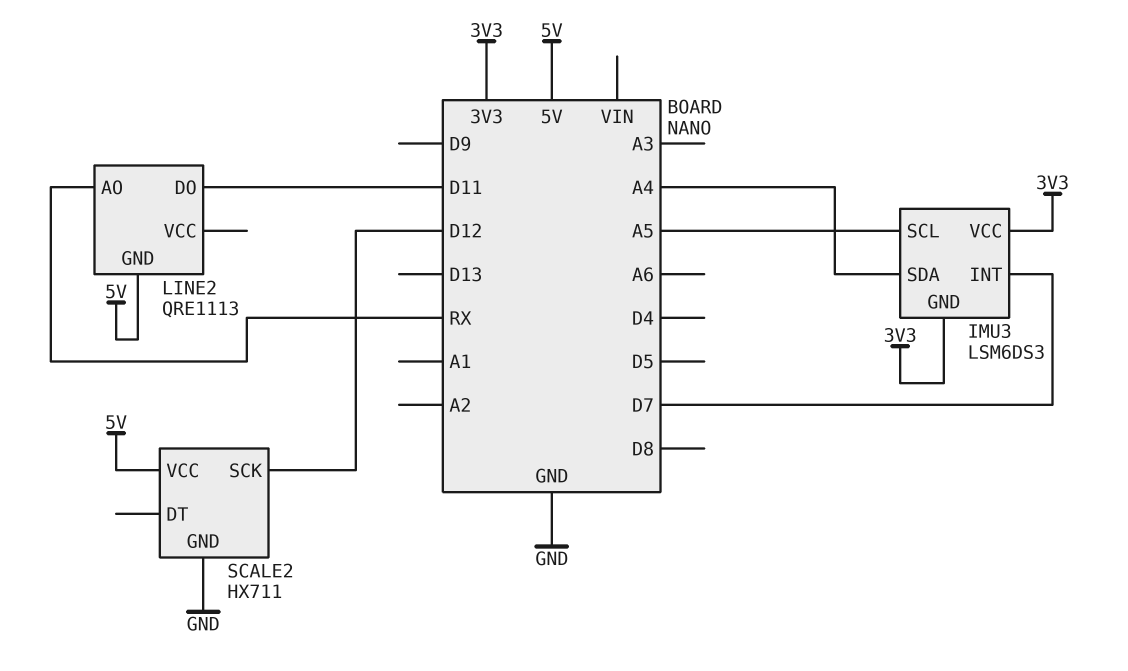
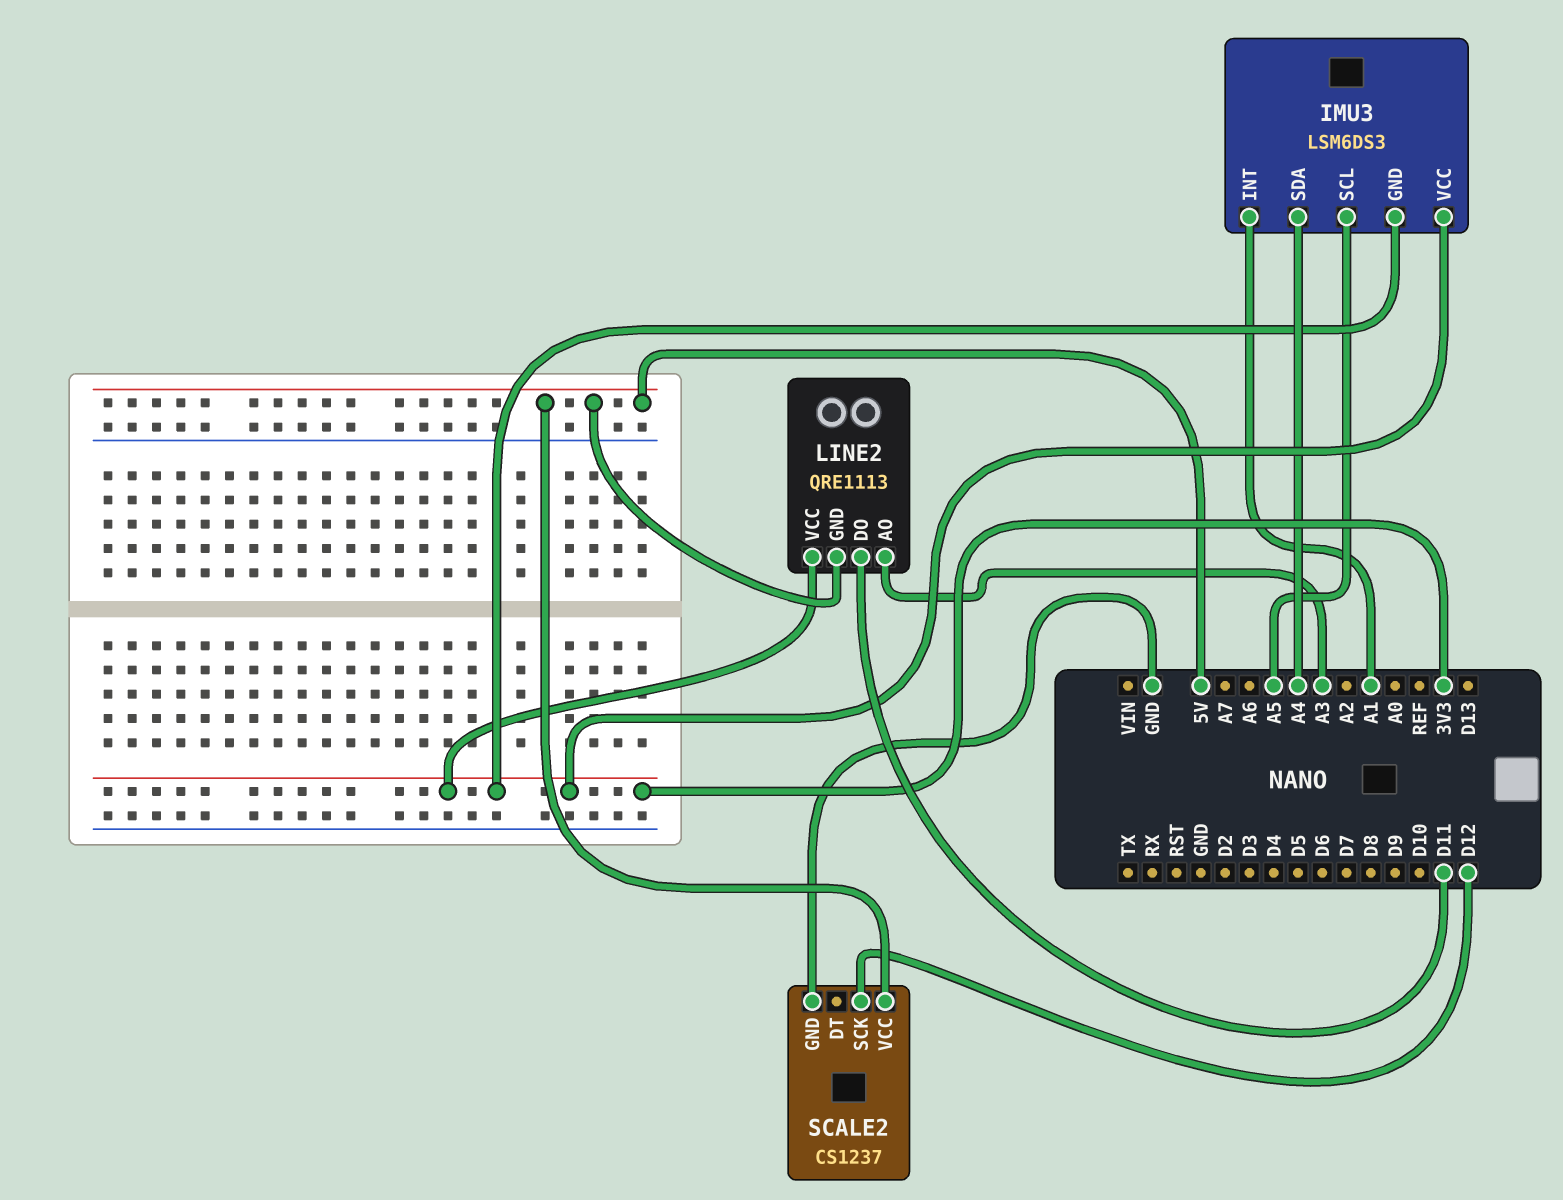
IMU3 pin INT: D7 -> A1
LINE2 pin AO: RX -> A3
LINE2 pin VCC: none -> 3V3
SCALE2: HX711 -> CS1237

